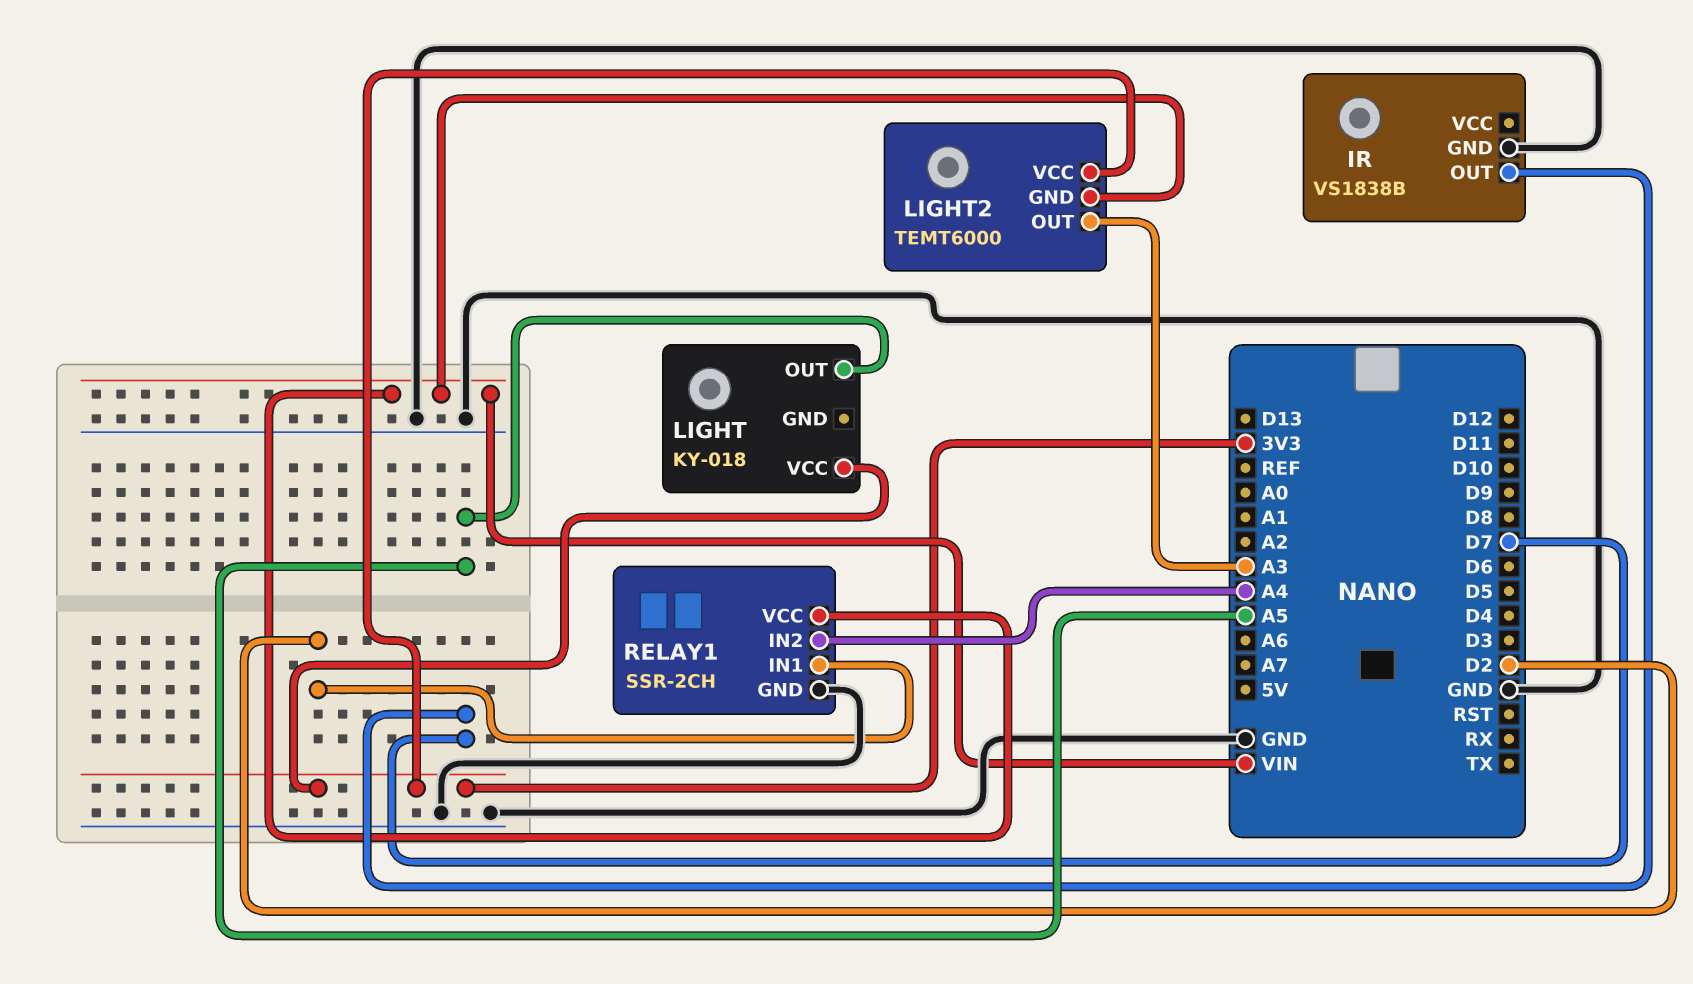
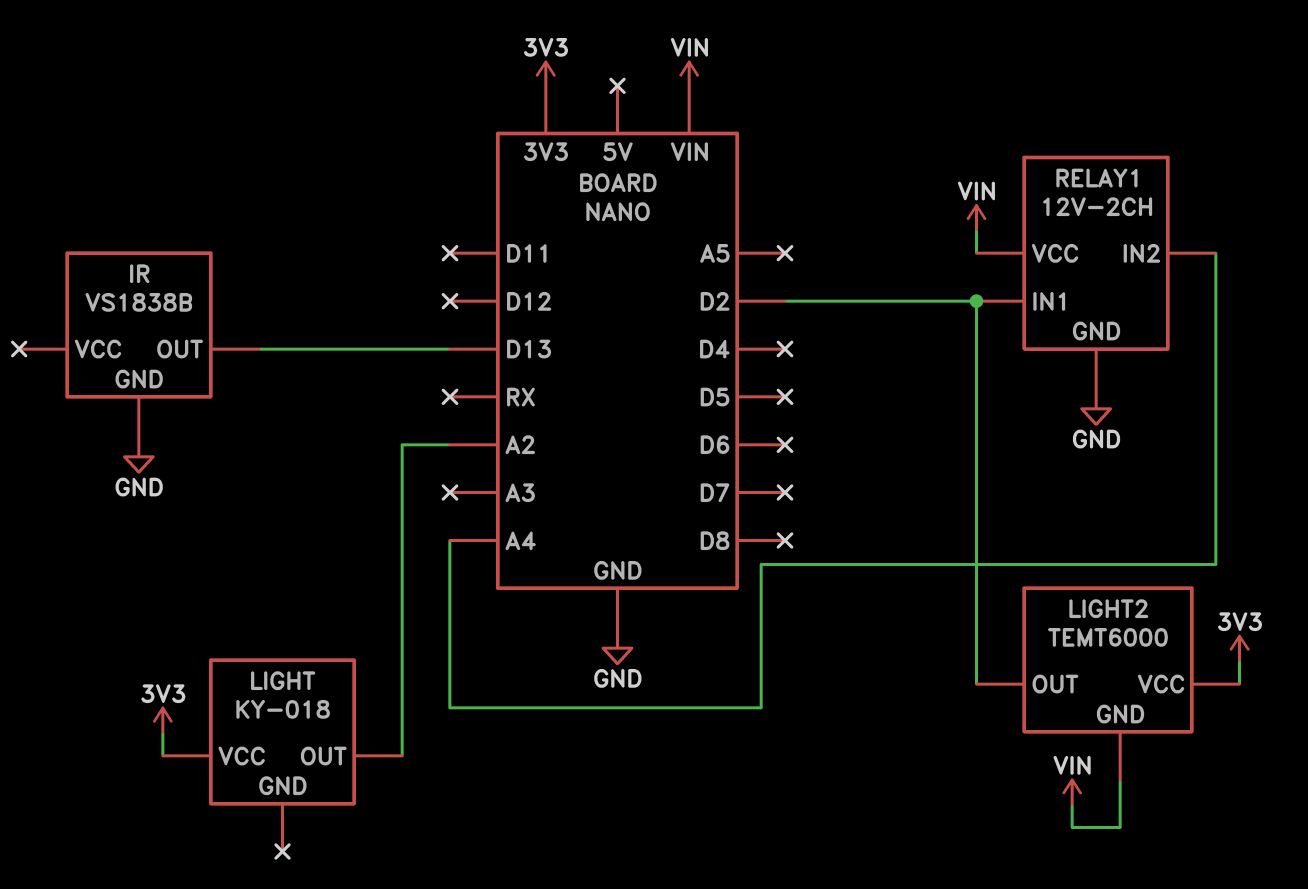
IR pin OUT: D7 -> D13
LIGHT pin OUT: A5 -> A2
LIGHT2 pin OUT: A3 -> D2
RELAY1: SSR-2CH -> 12V-2CH

